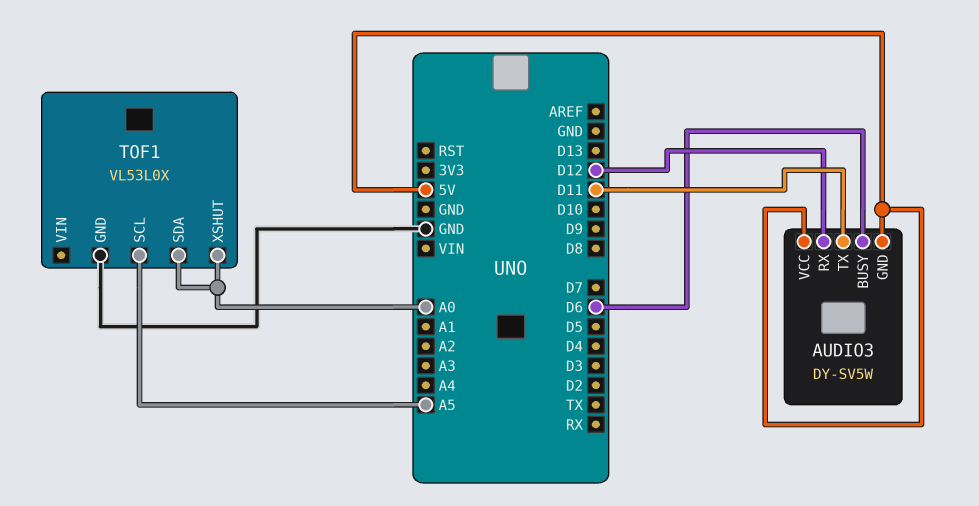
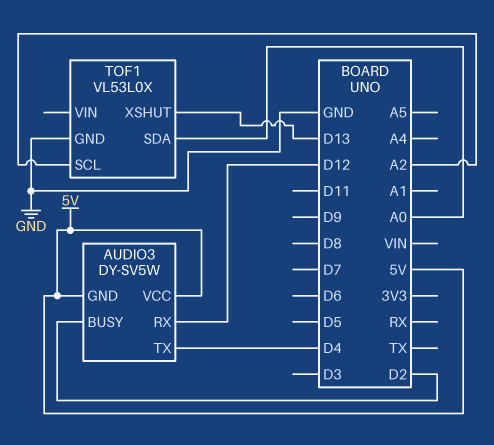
AUDIO3 pin BUSY: D6 -> D2
AUDIO3 pin TX: D11 -> D4
TOF1 pin SCL: A5 -> A2
TOF1 pin XSHUT: A0 -> D13

